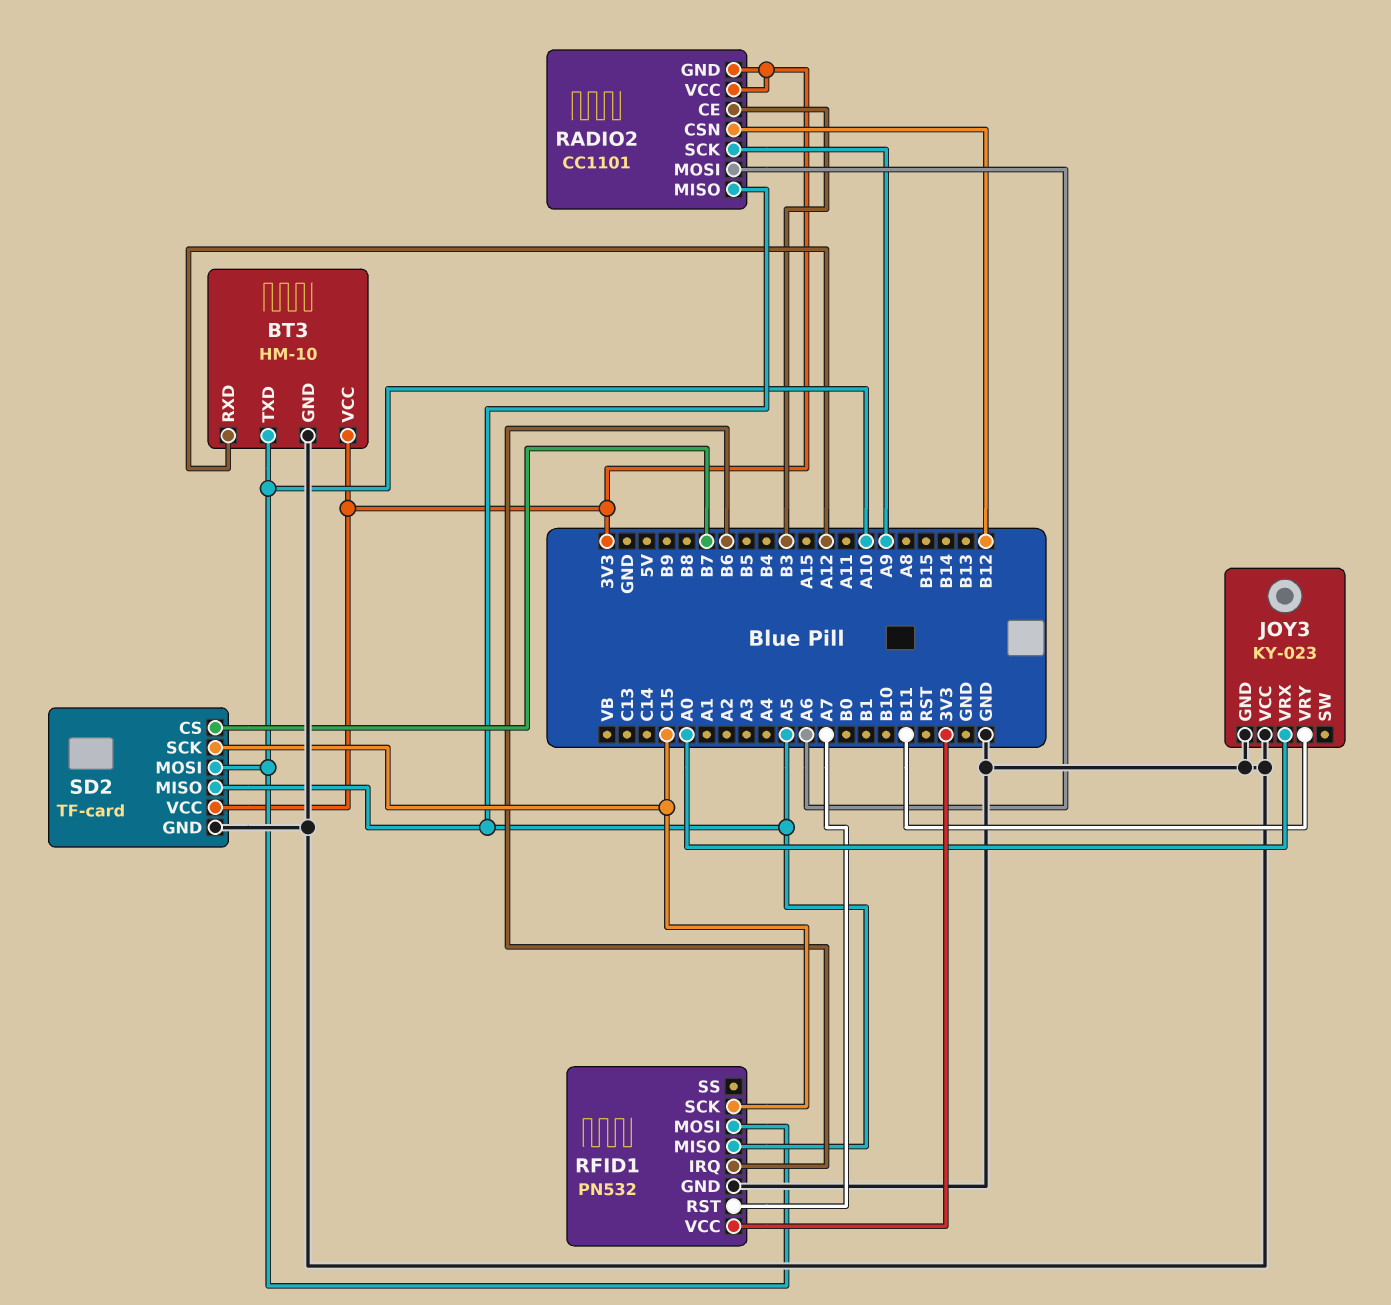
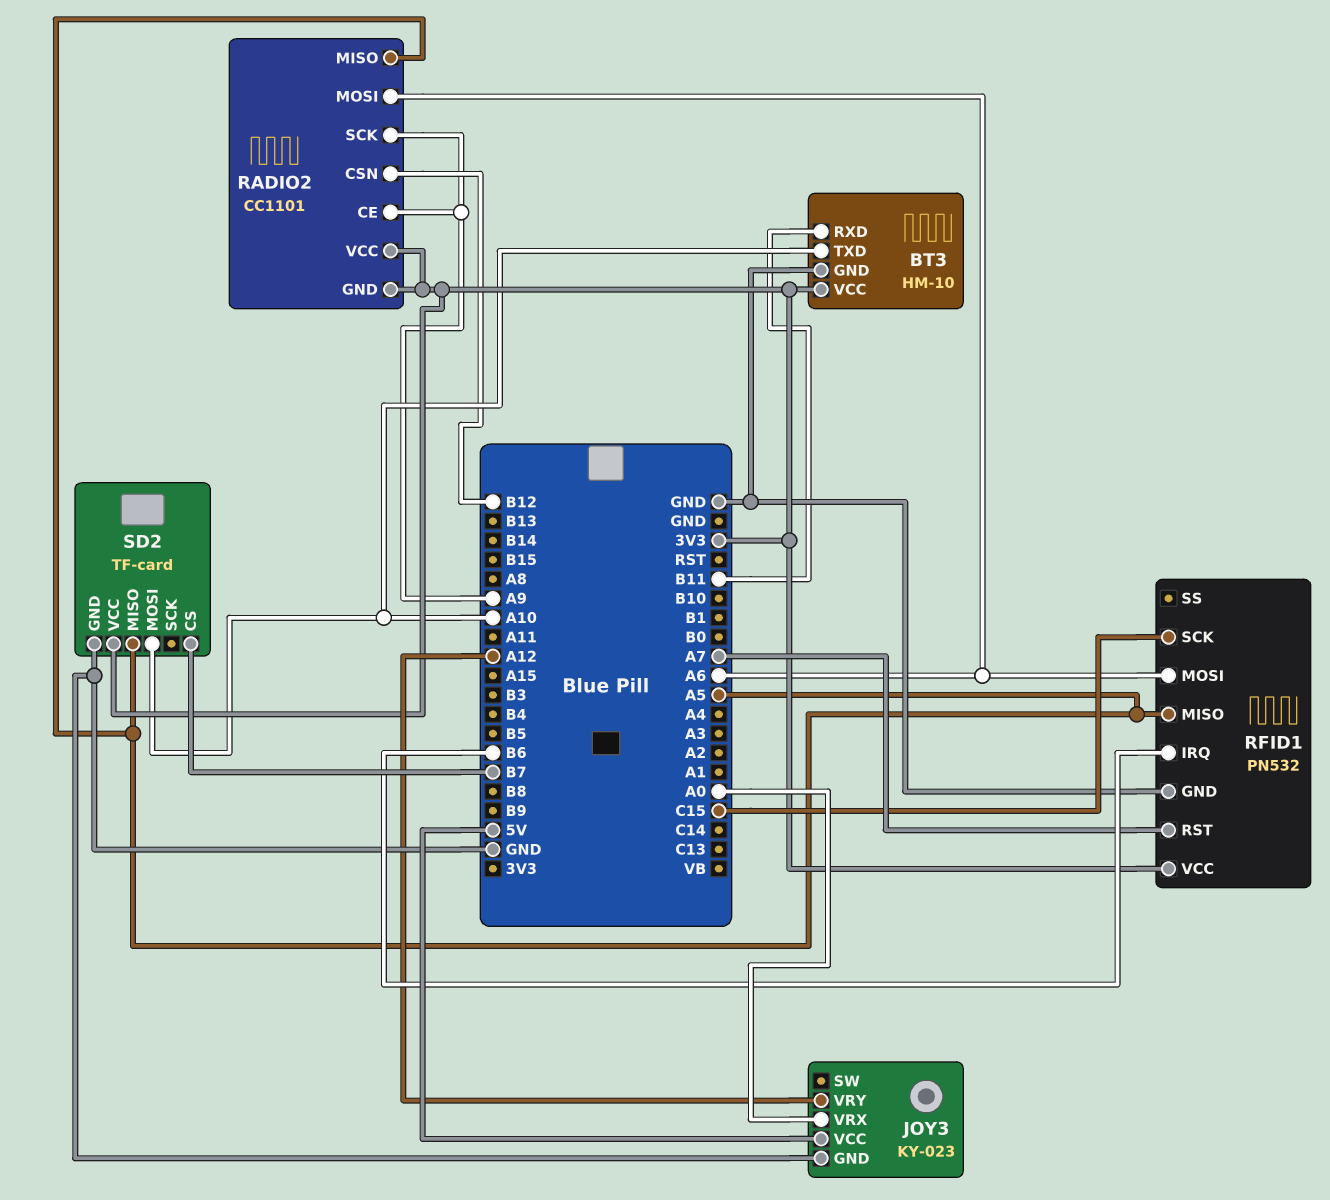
BT3 pin RXD: A12 -> B11
JOY3 pin VCC: GND -> 5V
JOY3 pin VRY: B11 -> A12
RADIO2 pin CE: B3 -> A9
RFID1 pin MOSI: A10 -> A6
SD2 pin SCK: C15 -> none

